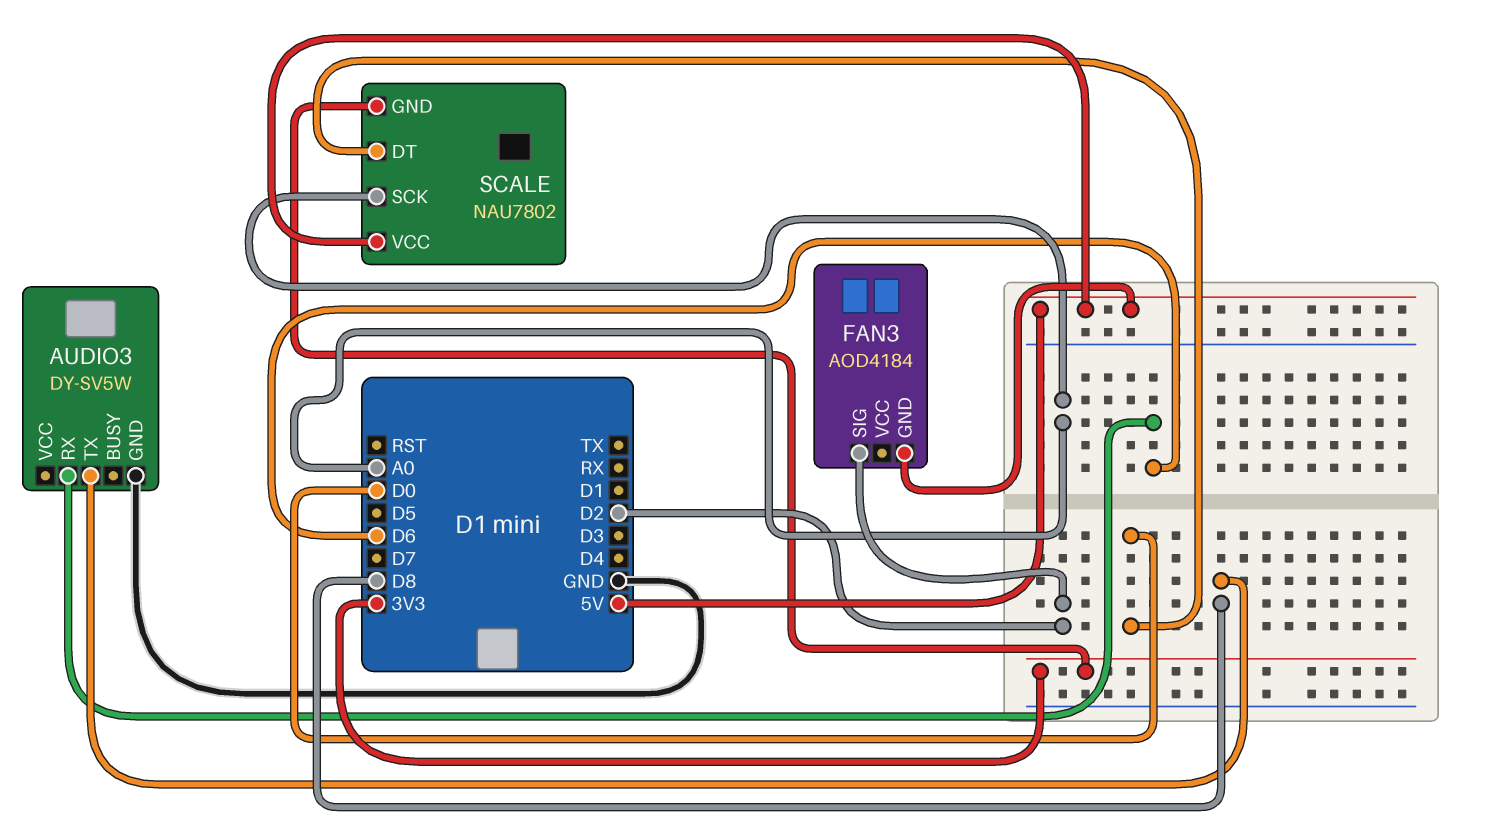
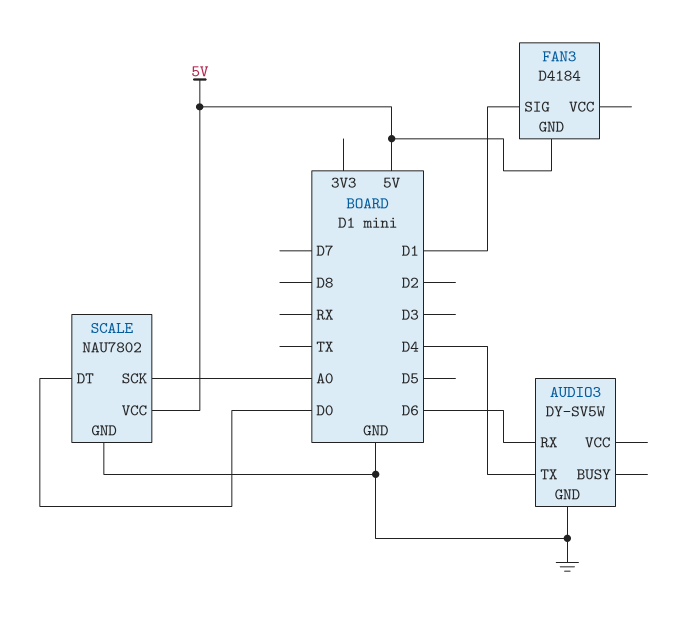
AUDIO3 pin TX: D8 -> D4
FAN3: AOD4184 -> D4184
FAN3 pin SIG: D2 -> D1
SCALE pin GND: 3V3 -> GND

